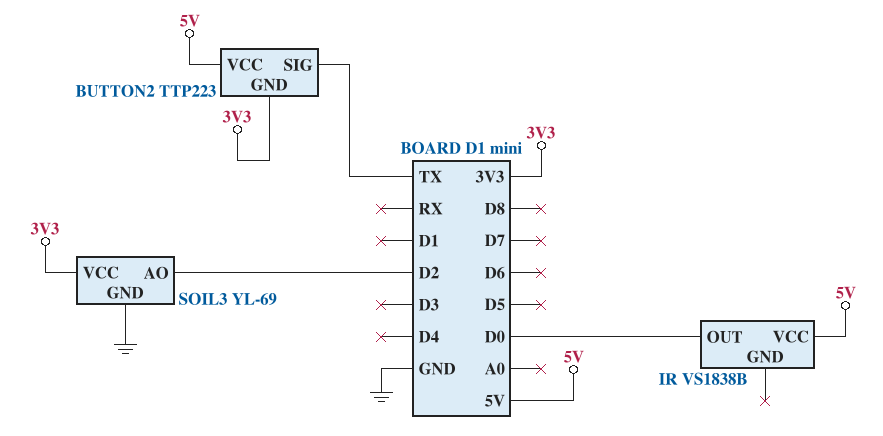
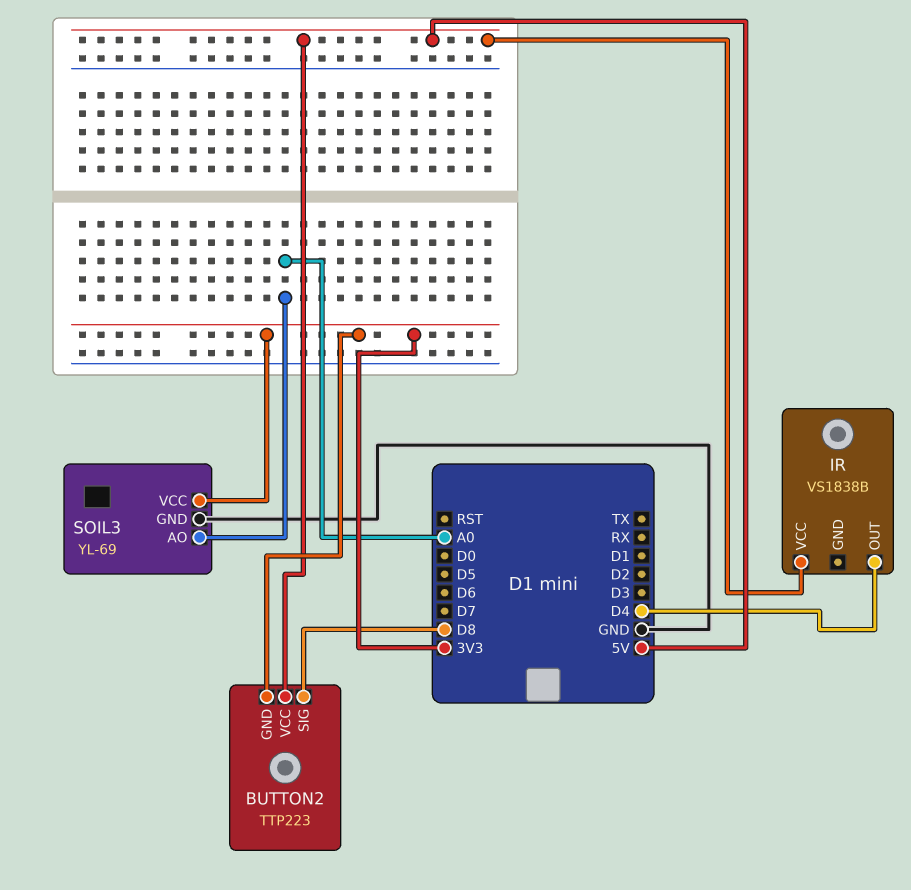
BUTTON2 pin SIG: TX -> D8
IR pin OUT: D0 -> D4
SOIL3 pin AO: D2 -> A0

